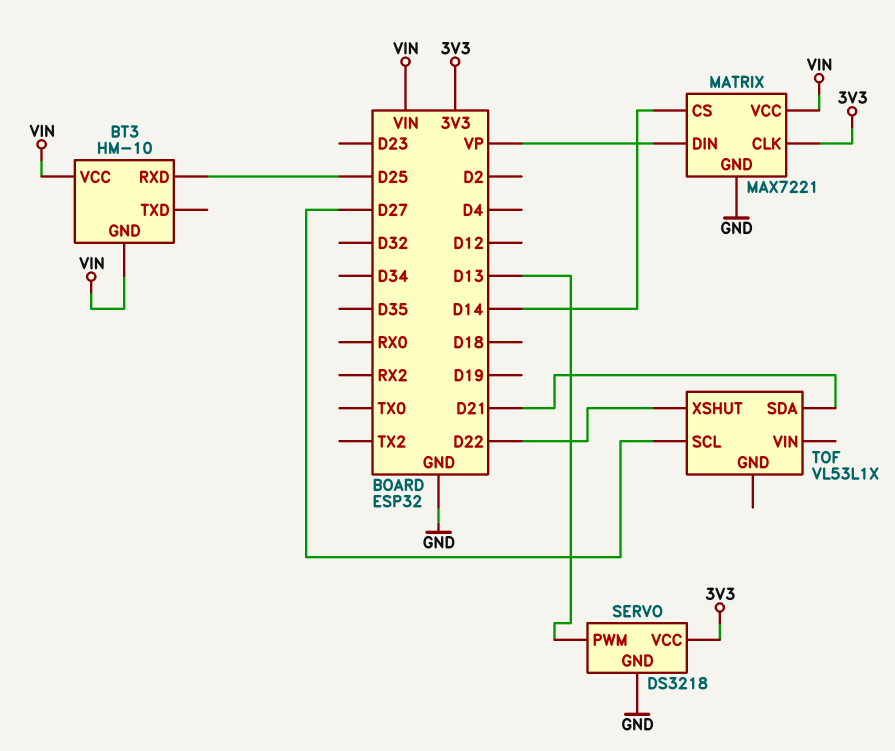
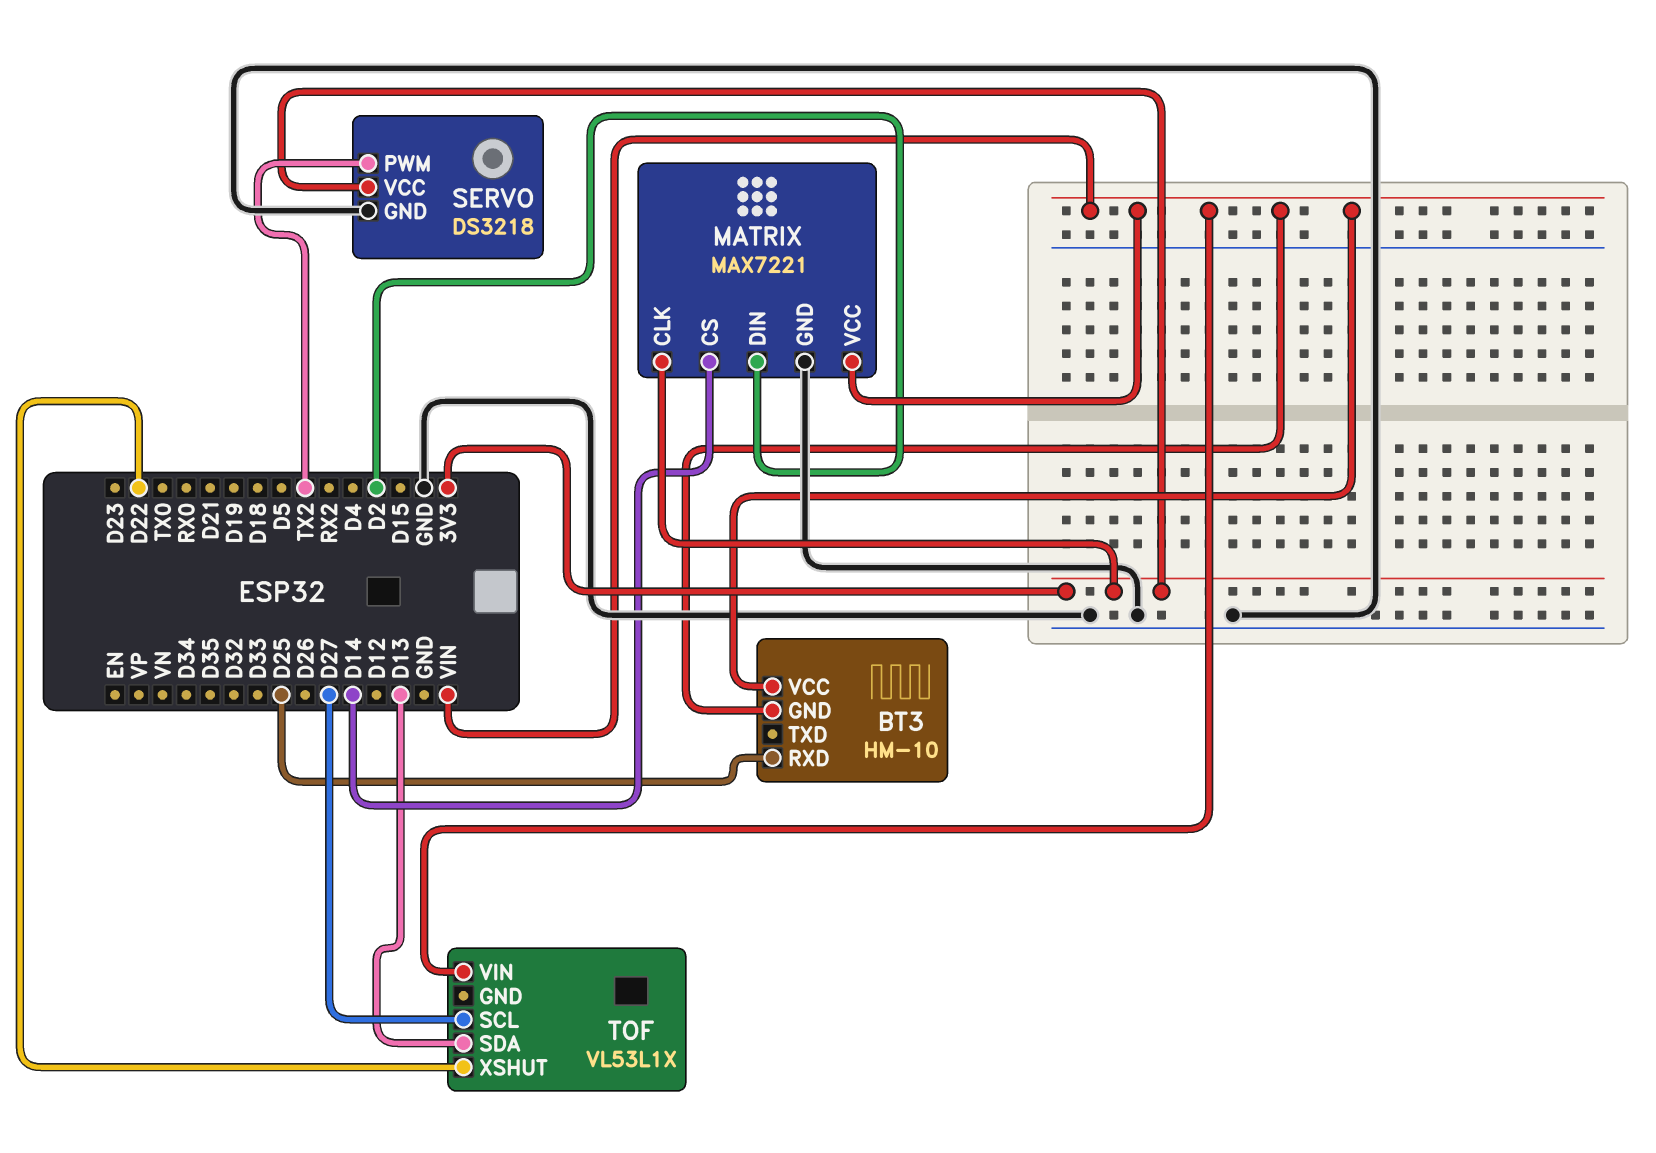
MATRIX pin DIN: VP -> D2
SERVO pin PWM: D13 -> TX2
TOF pin SDA: D21 -> D13
TOF pin VIN: none -> VIN

